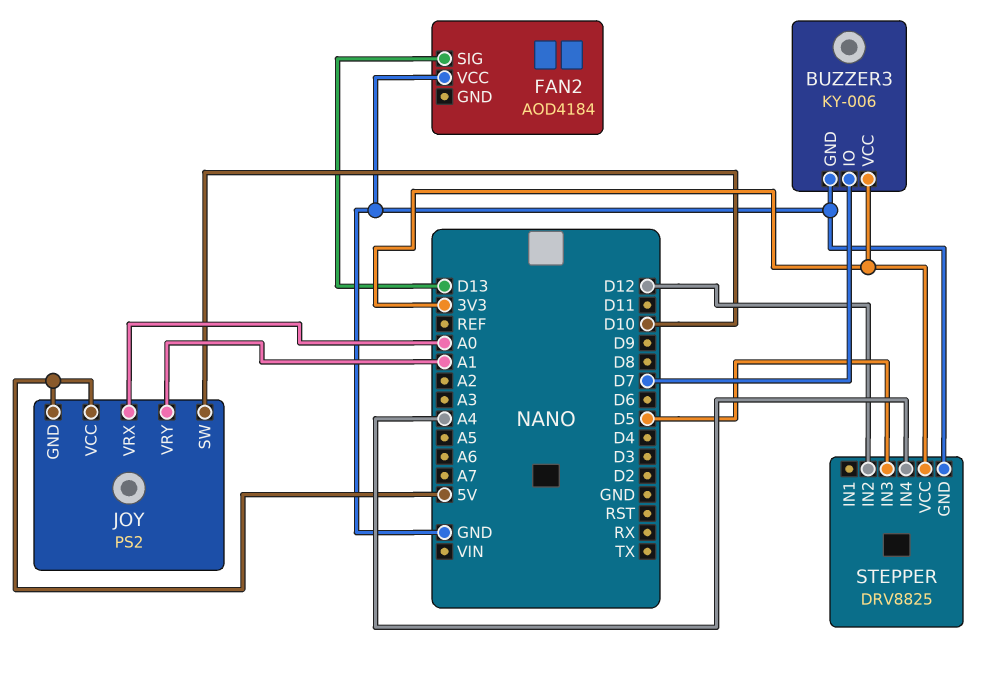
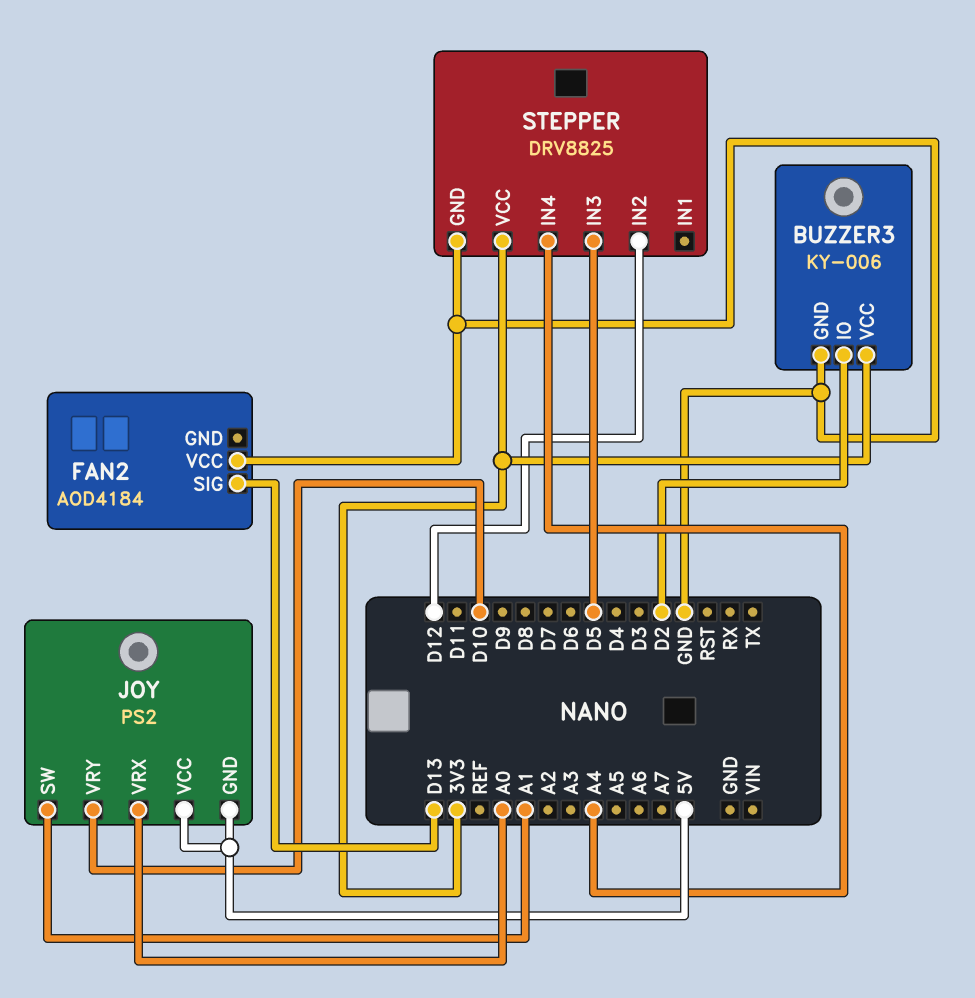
BUZZER3 pin IO: D7 -> D2
JOY pin SW: D10 -> A1
JOY pin VRY: A1 -> D10

